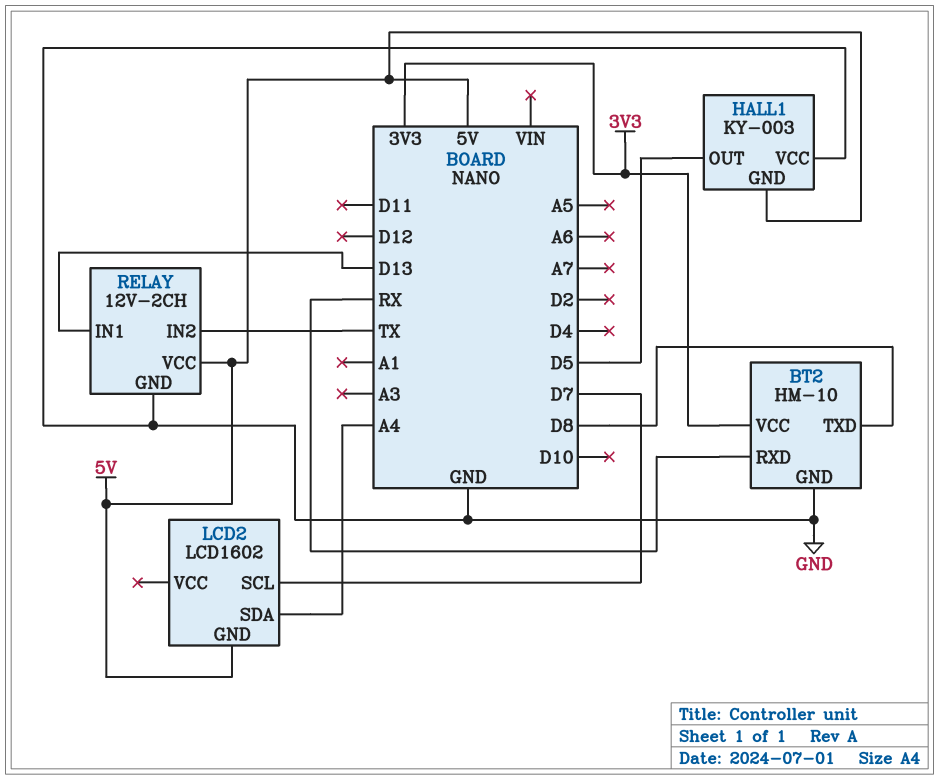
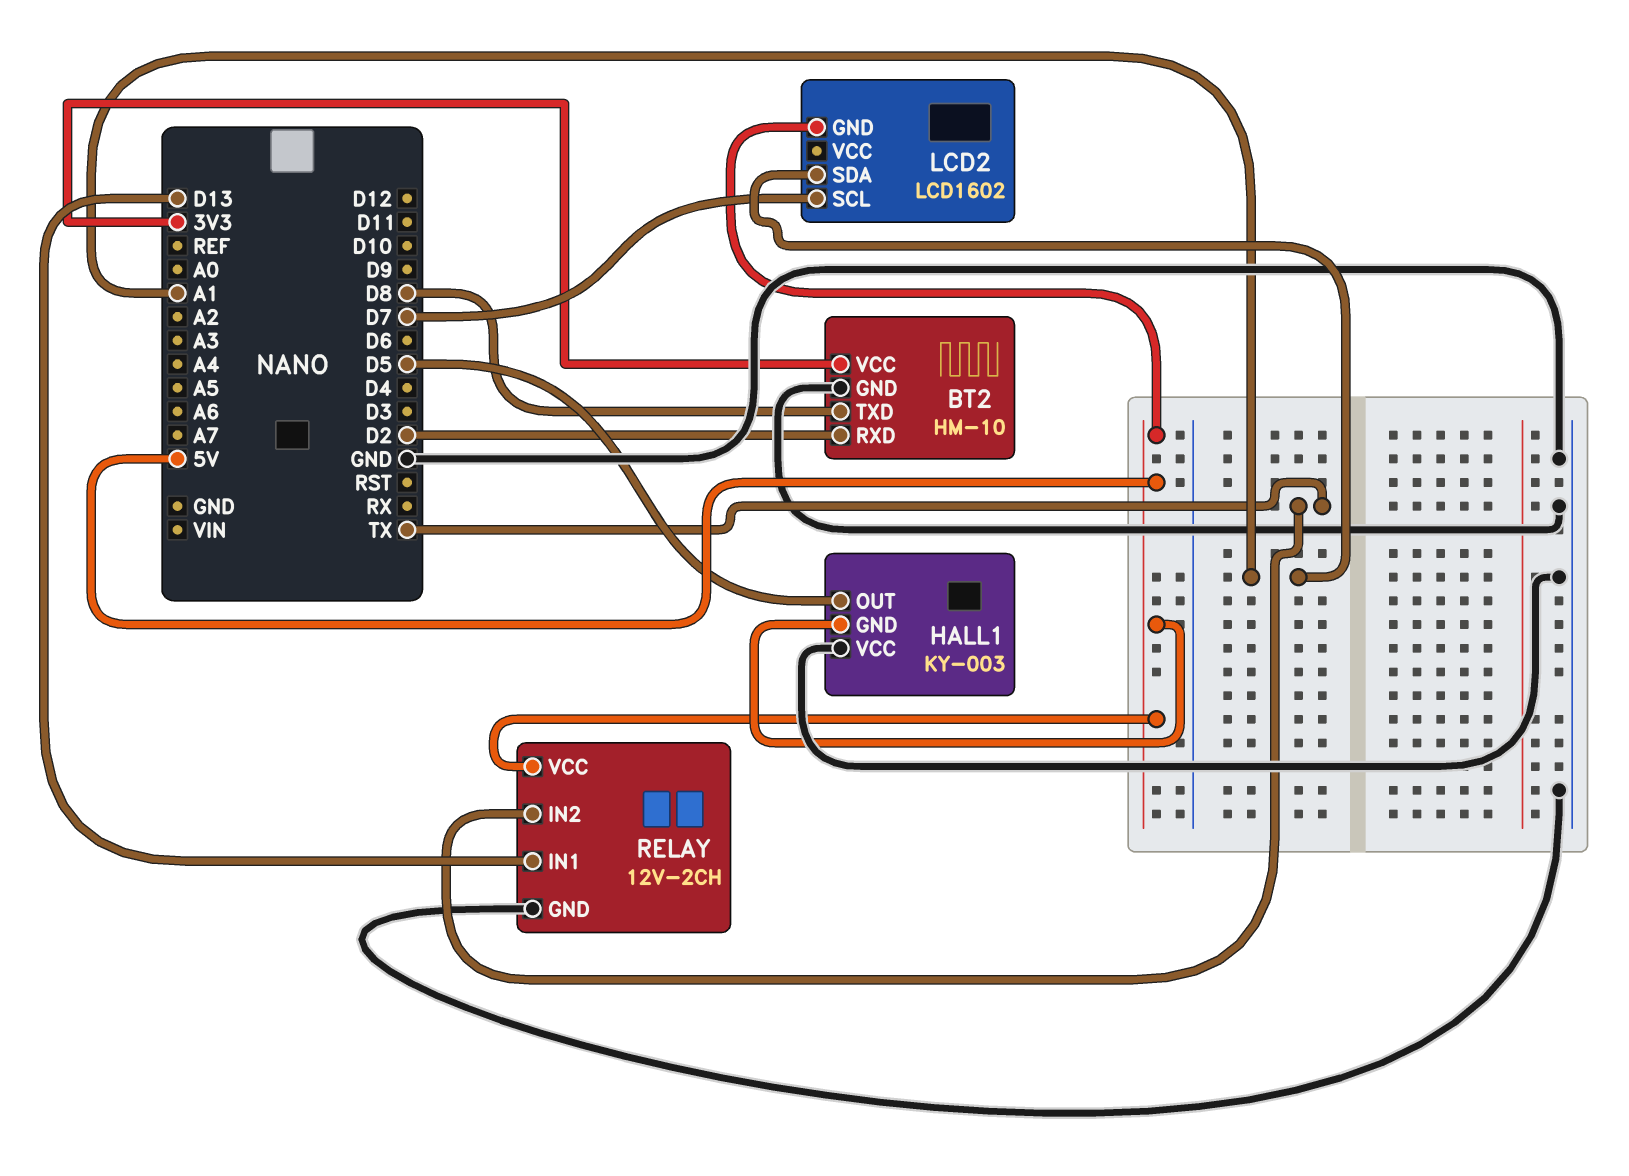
BT2 pin RXD: RX -> D2
LCD2 pin SDA: A4 -> A1

